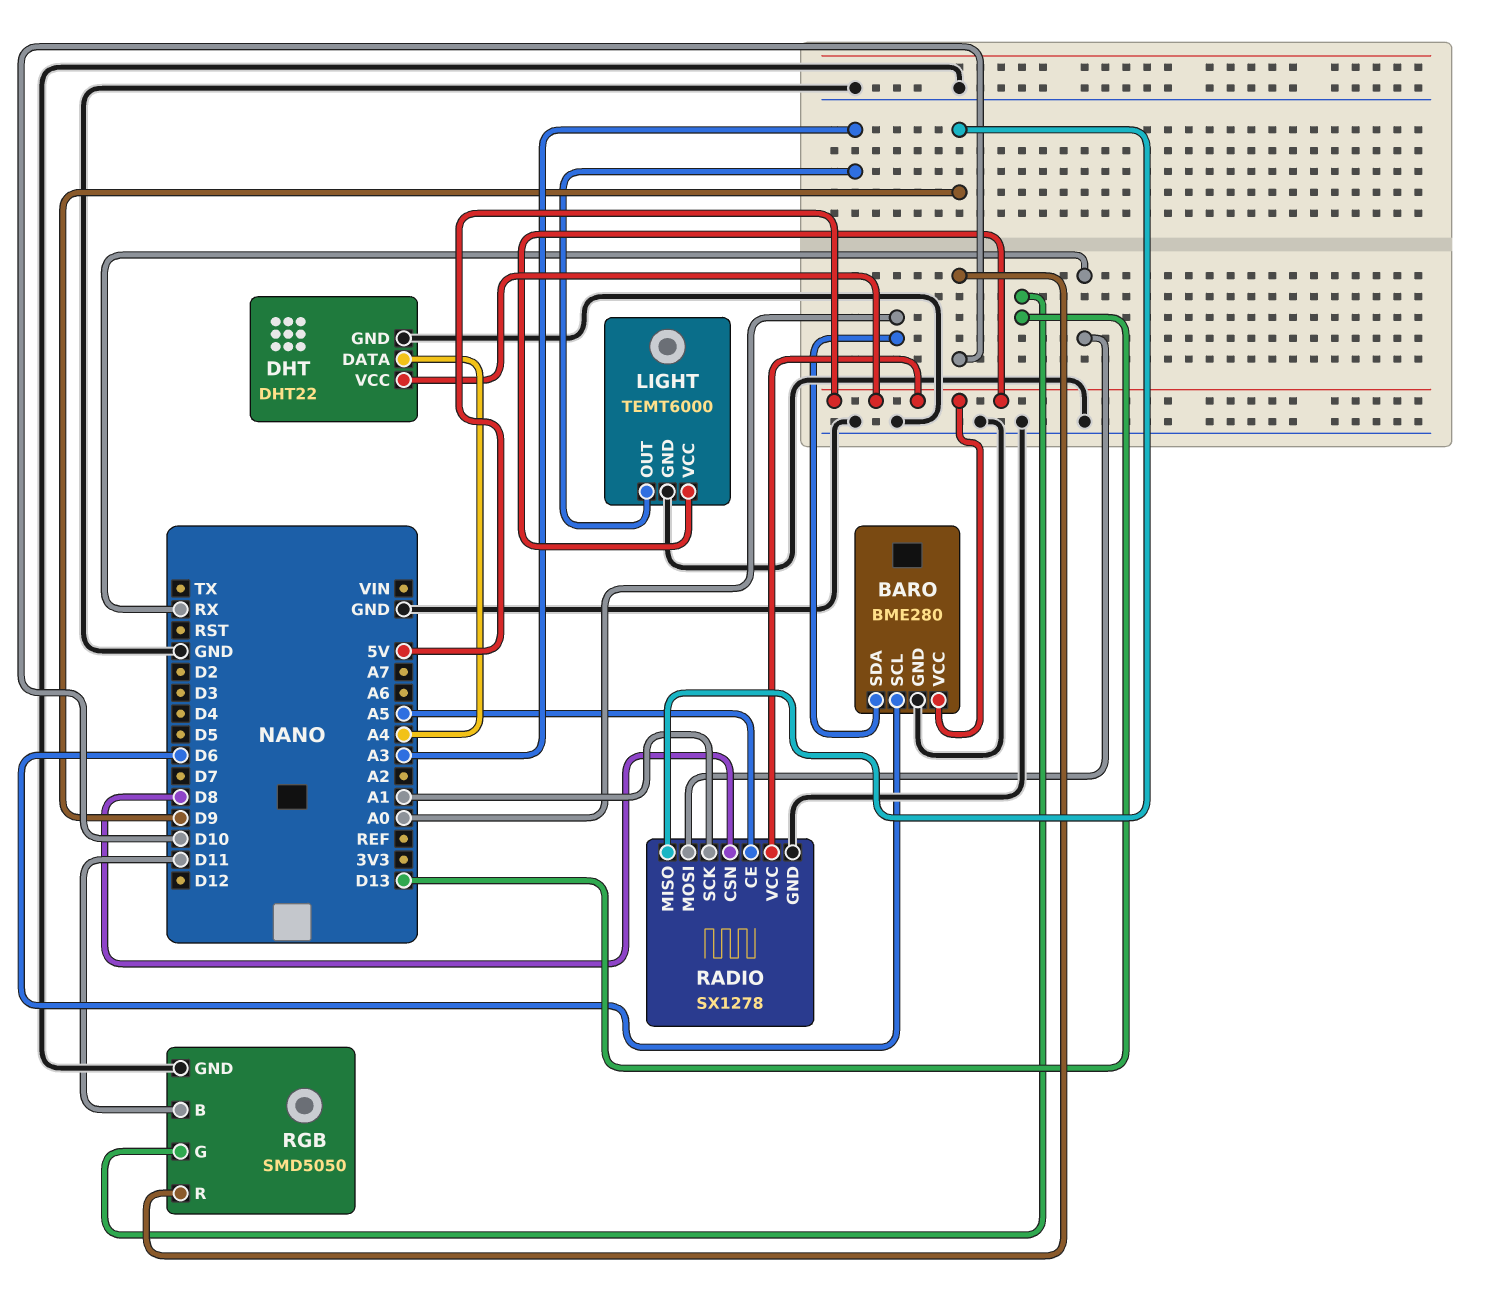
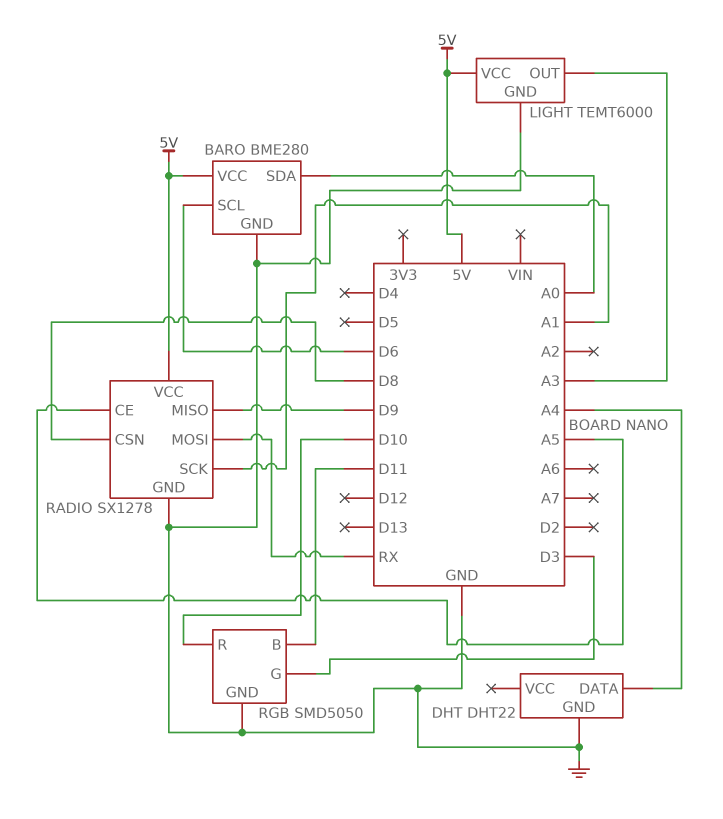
DHT pin VCC: 5V -> none
RGB pin G: D13 -> D3

